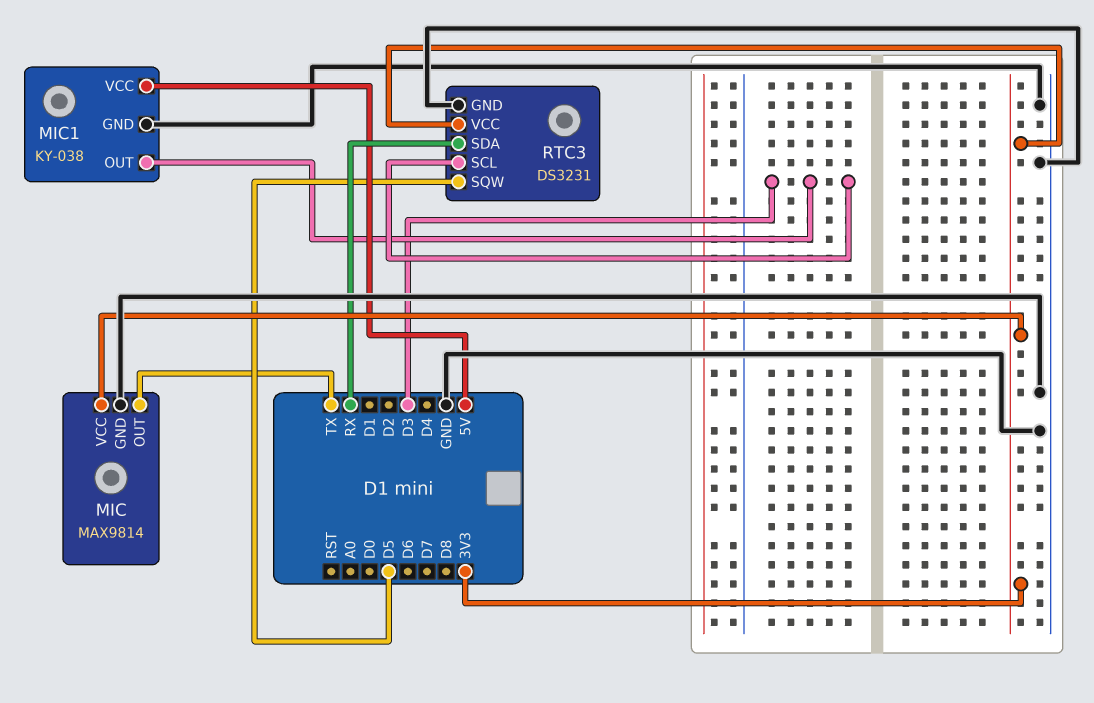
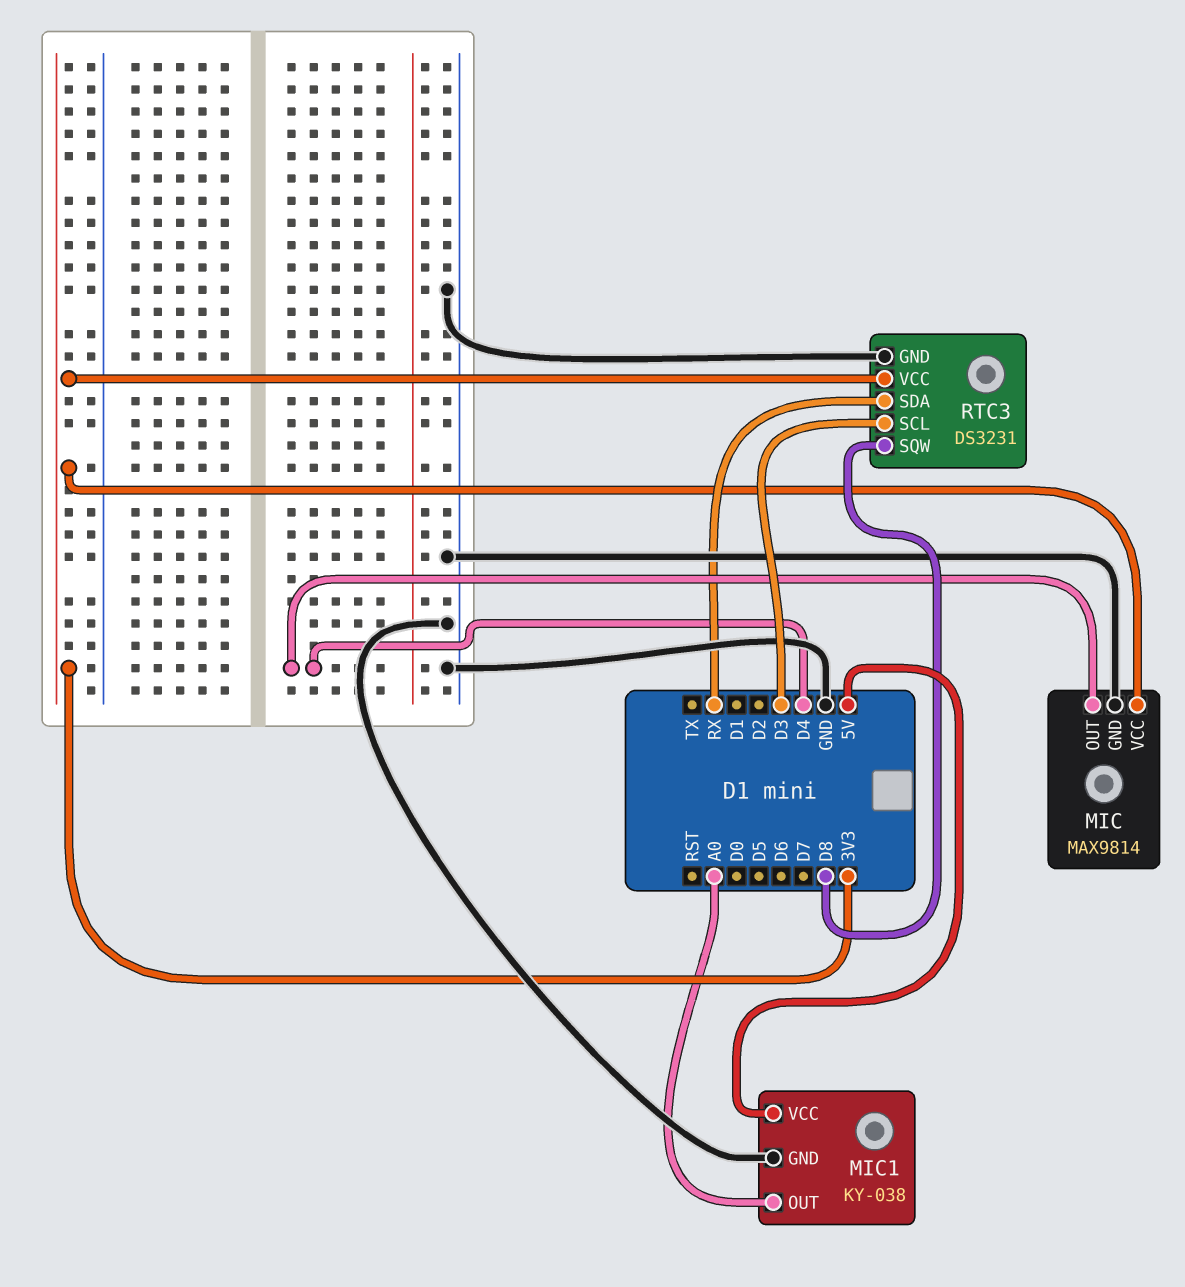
MIC pin OUT: TX -> D4
MIC1 pin OUT: D3 -> A0
RTC3 pin SQW: D5 -> D8

